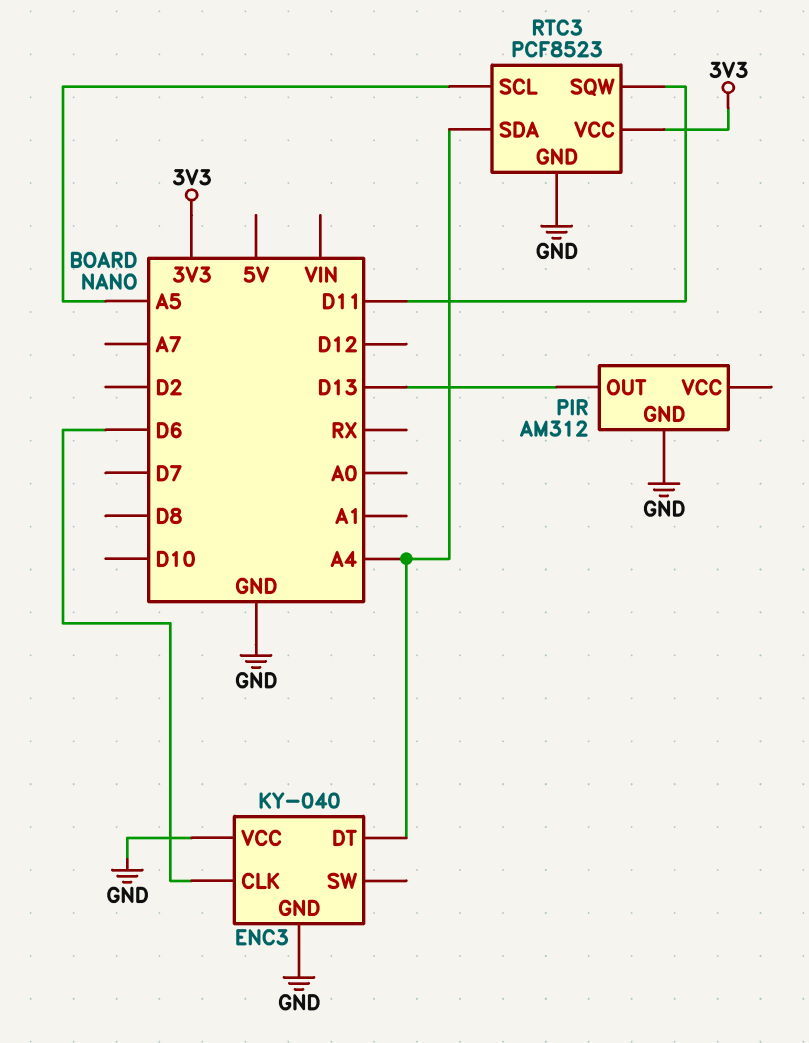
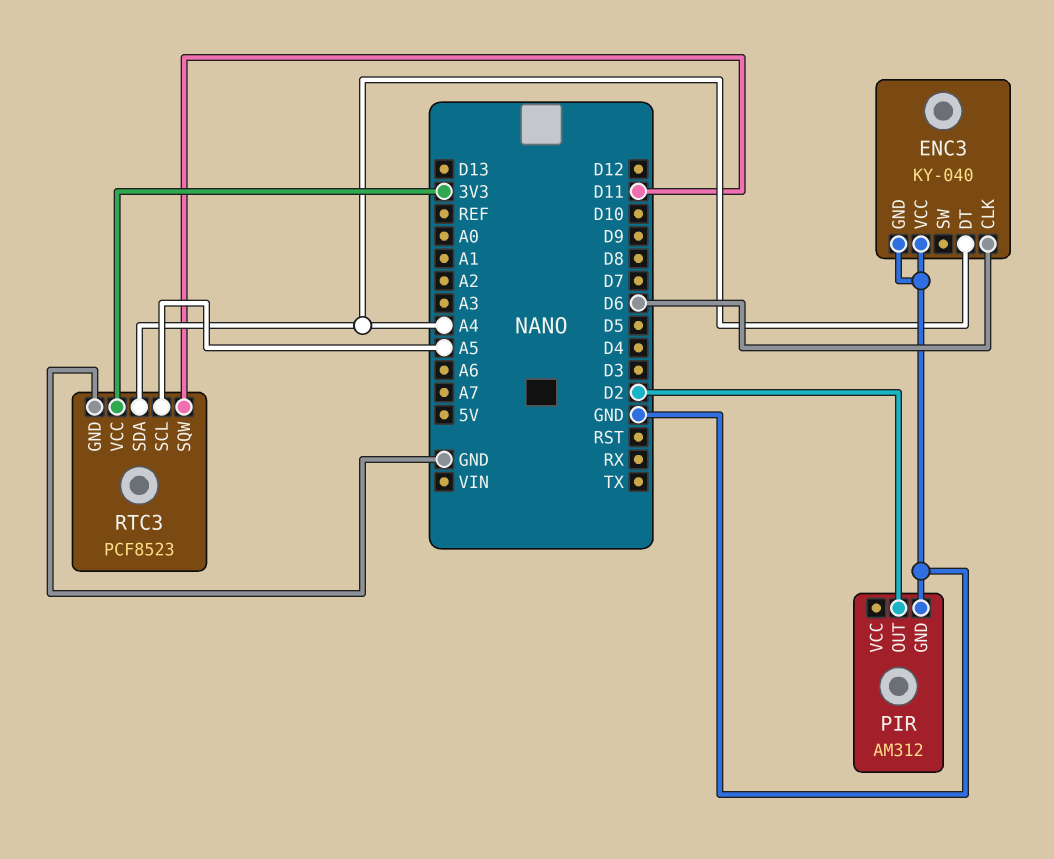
PIR pin OUT: D13 -> D2

